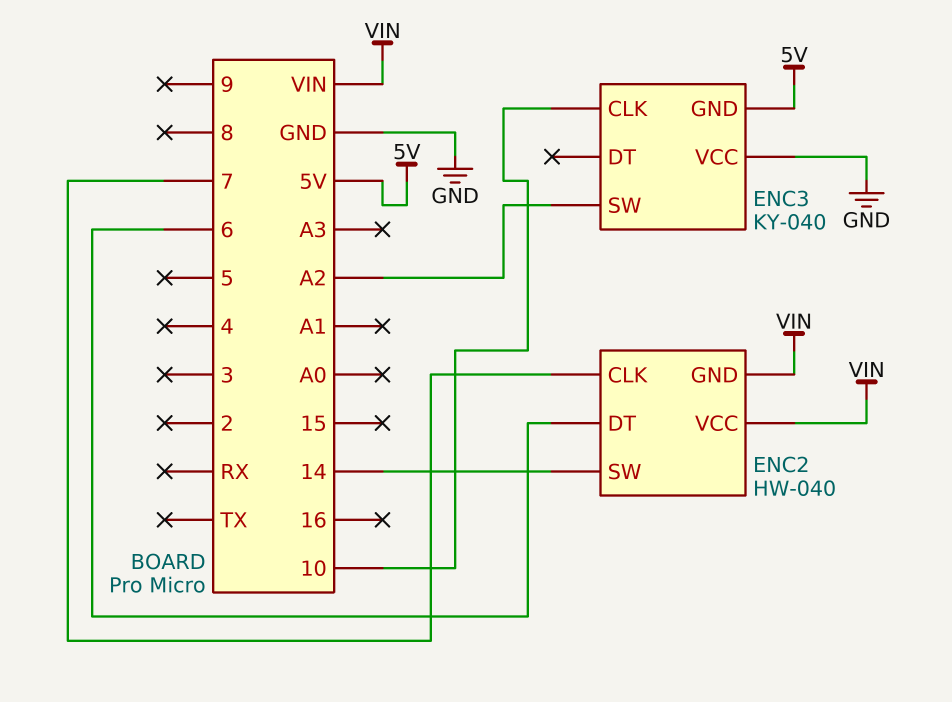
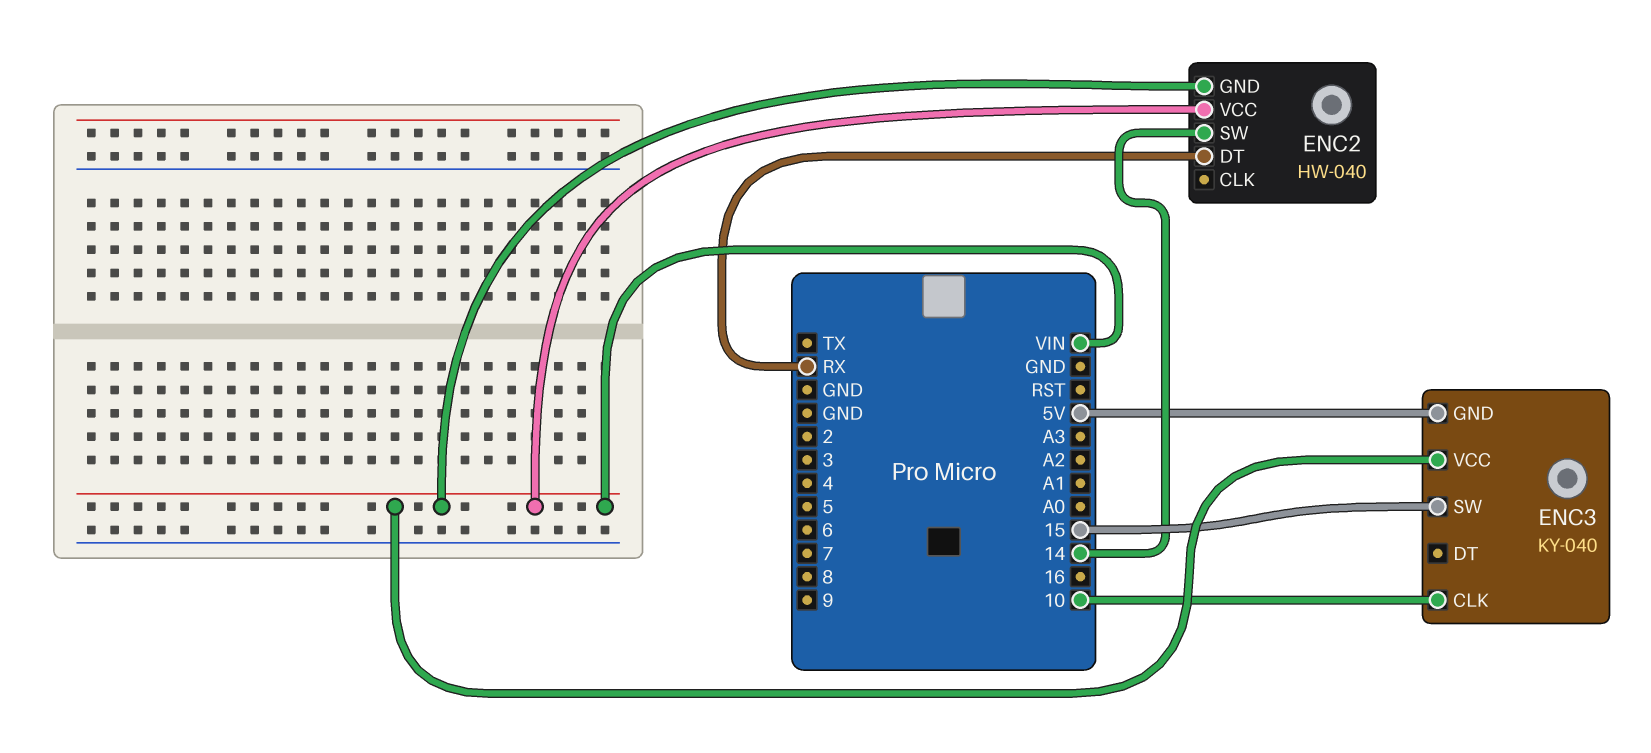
ENC2 pin CLK: 7 -> none
ENC2 pin DT: 6 -> RX
ENC3 pin SW: A2 -> 15
ENC3 pin VCC: GND -> VIN

